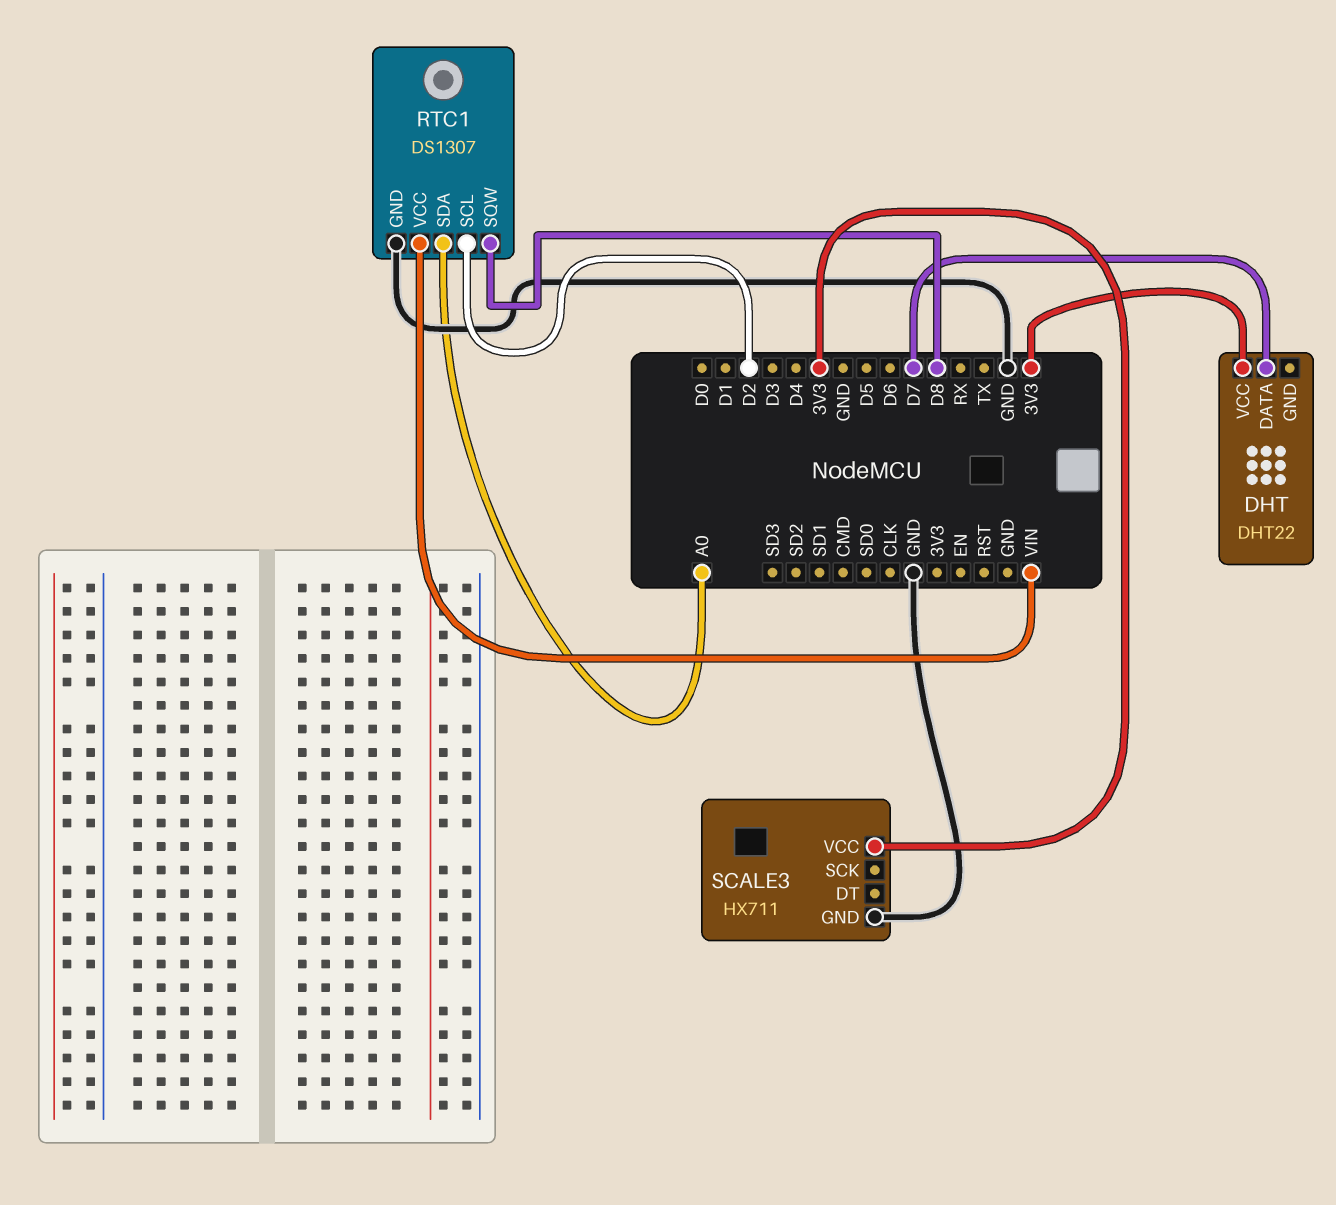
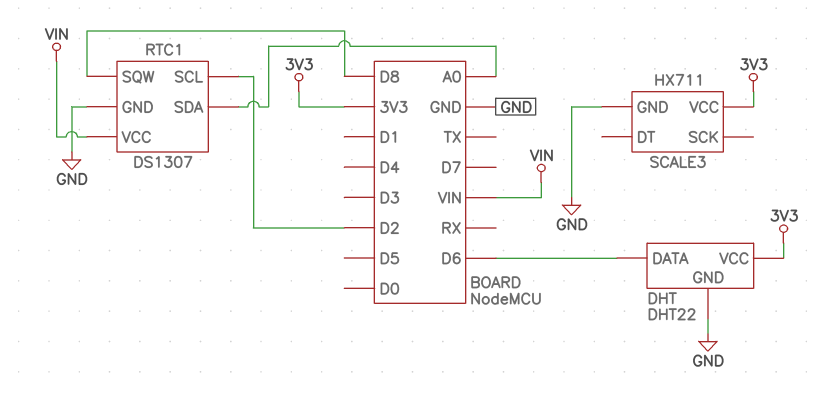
DHT pin DATA: D7 -> D6
DHT pin GND: none -> GND

